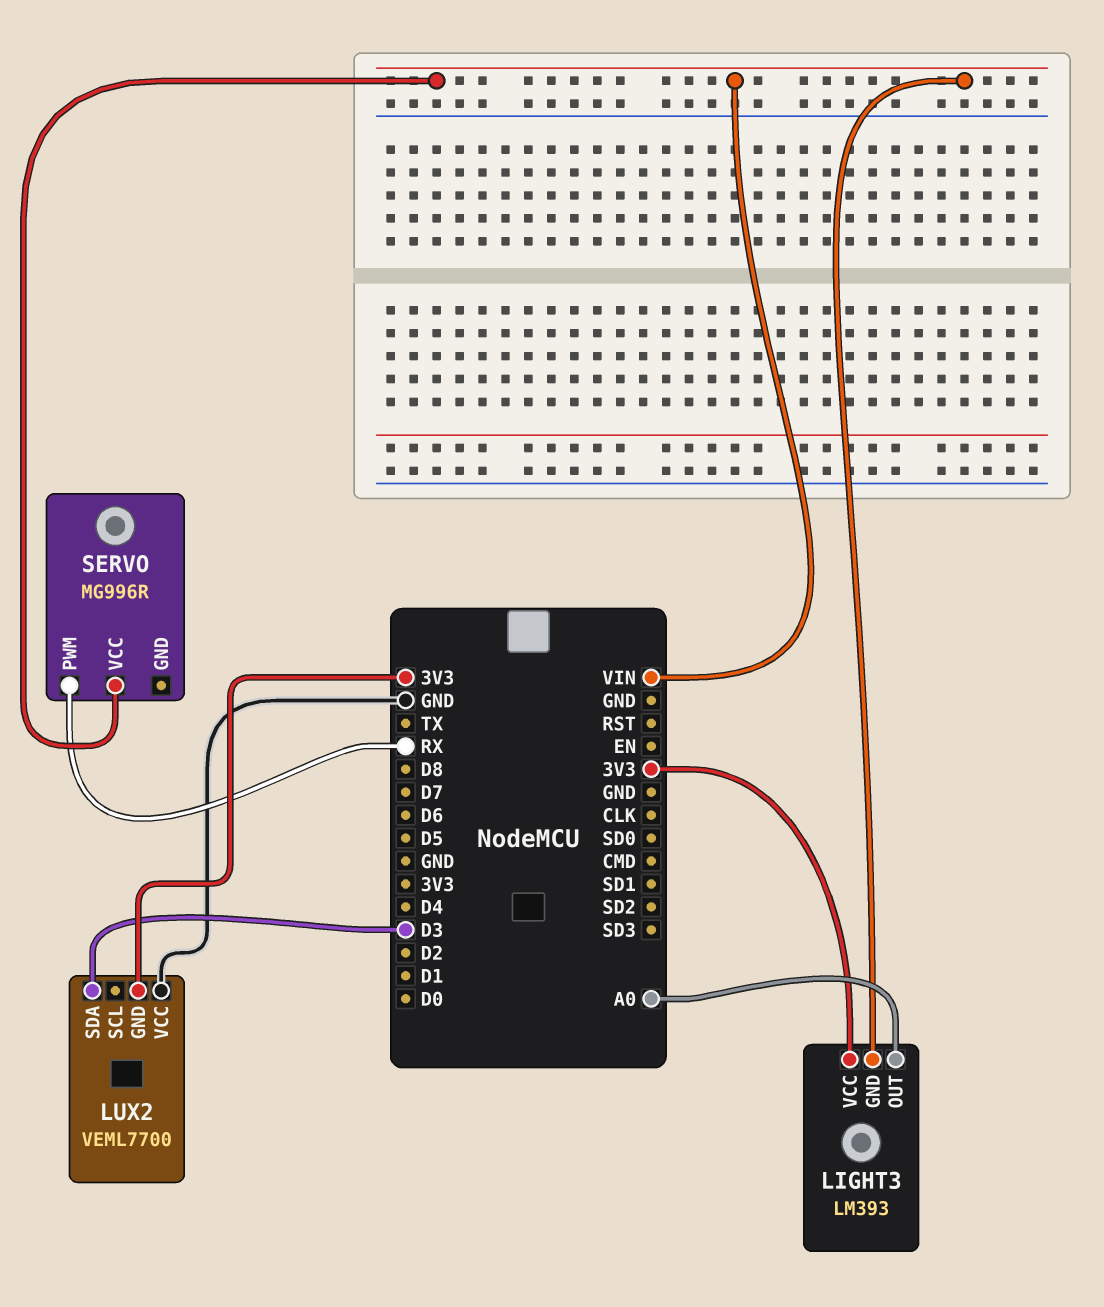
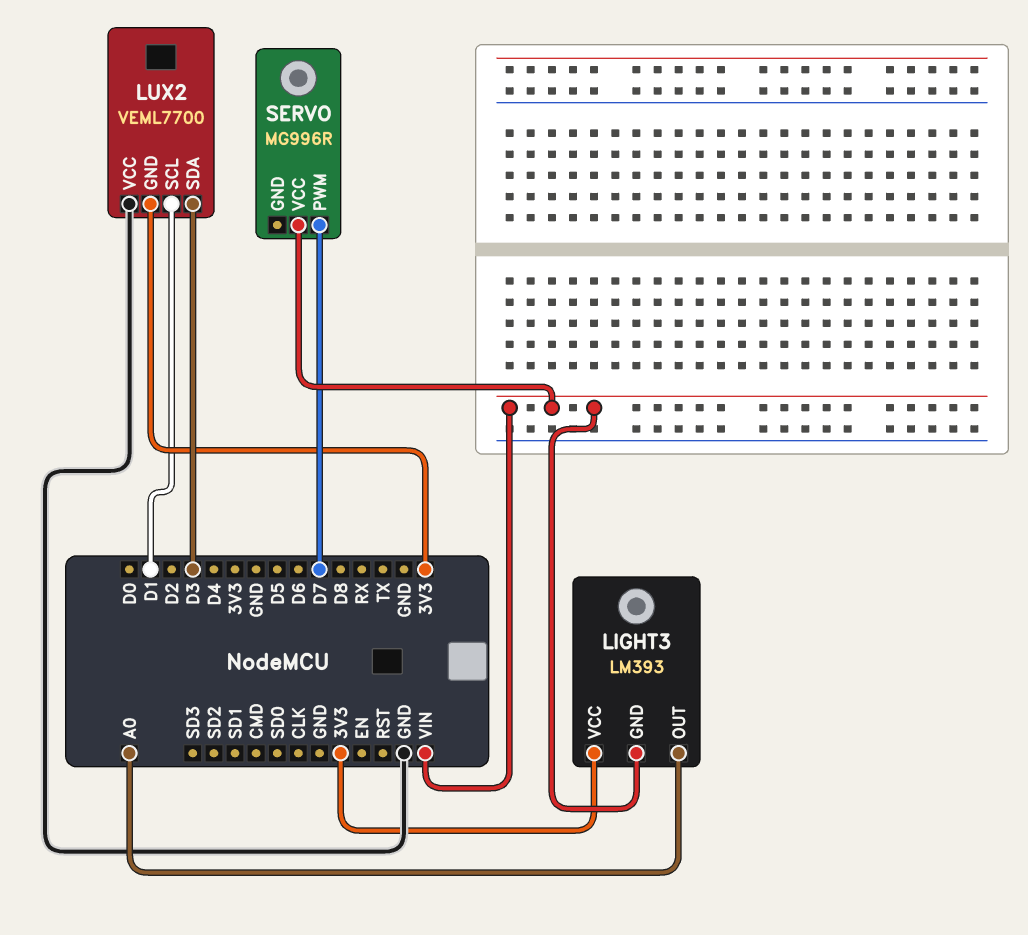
LUX2 pin SCL: none -> D1
SERVO pin PWM: RX -> D7

